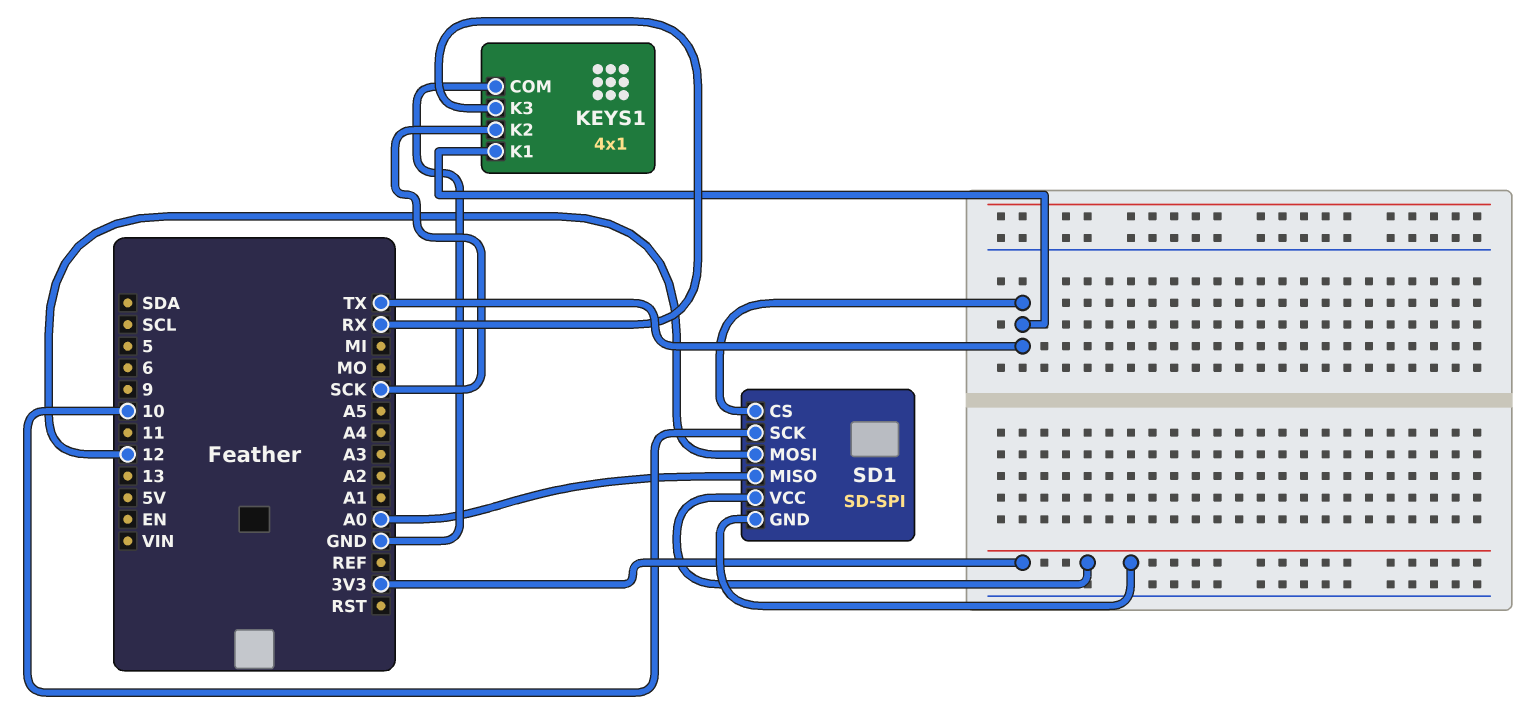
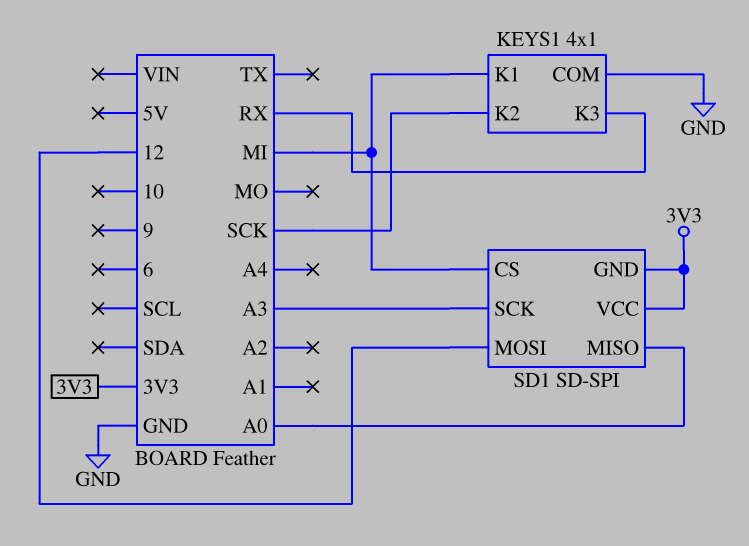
KEYS1 pin K1: TX -> MI
SD1 pin CS: TX -> MI
SD1 pin SCK: 10 -> A3

